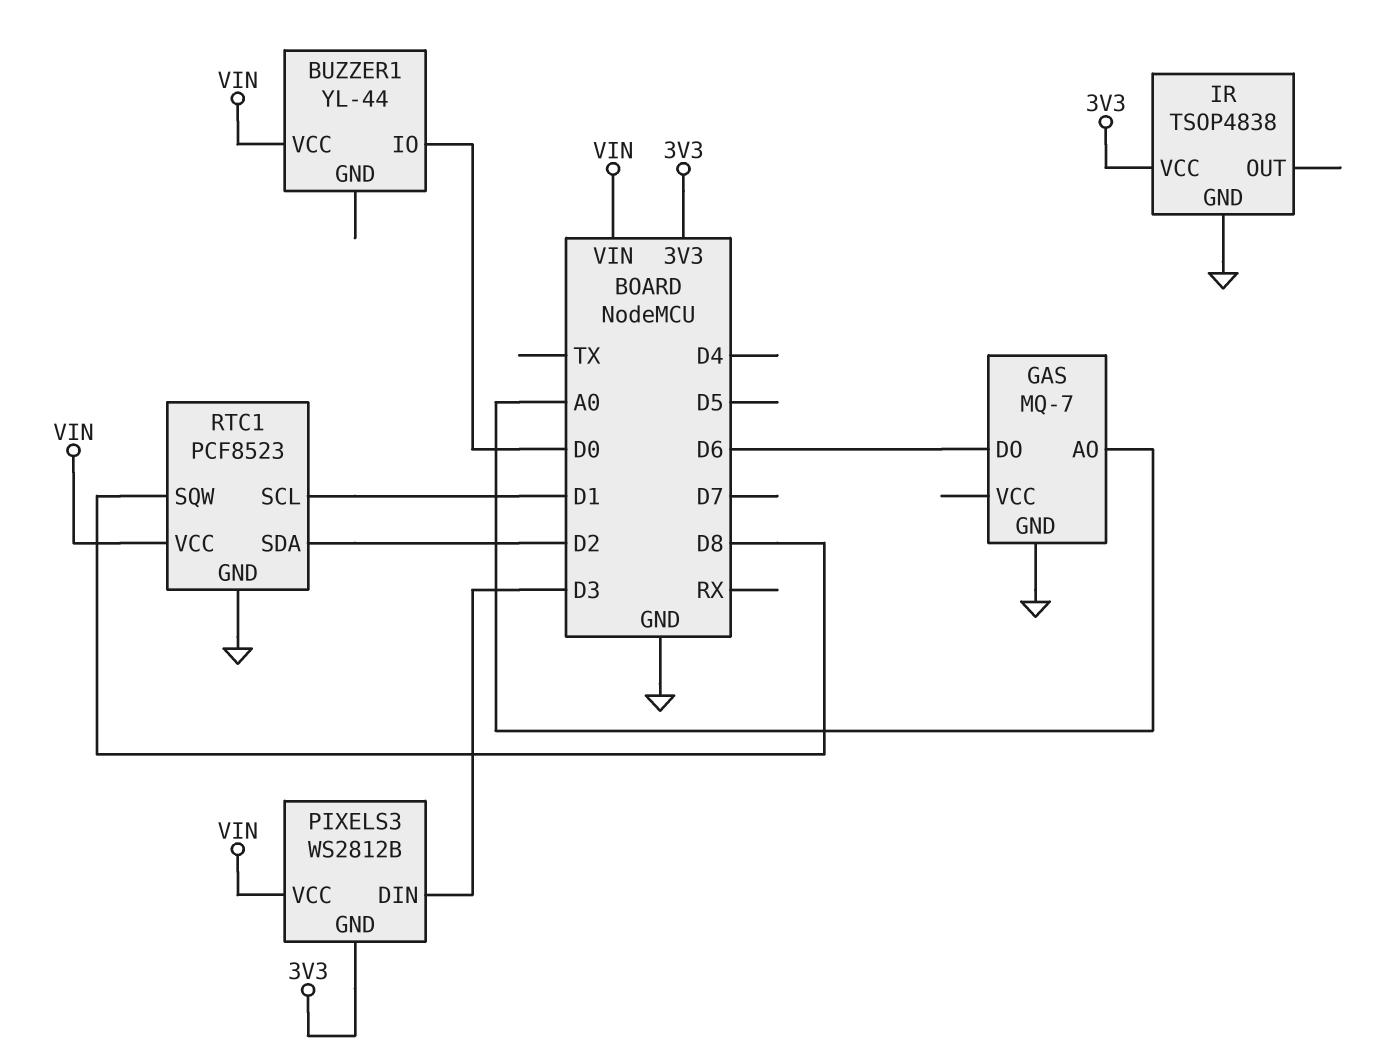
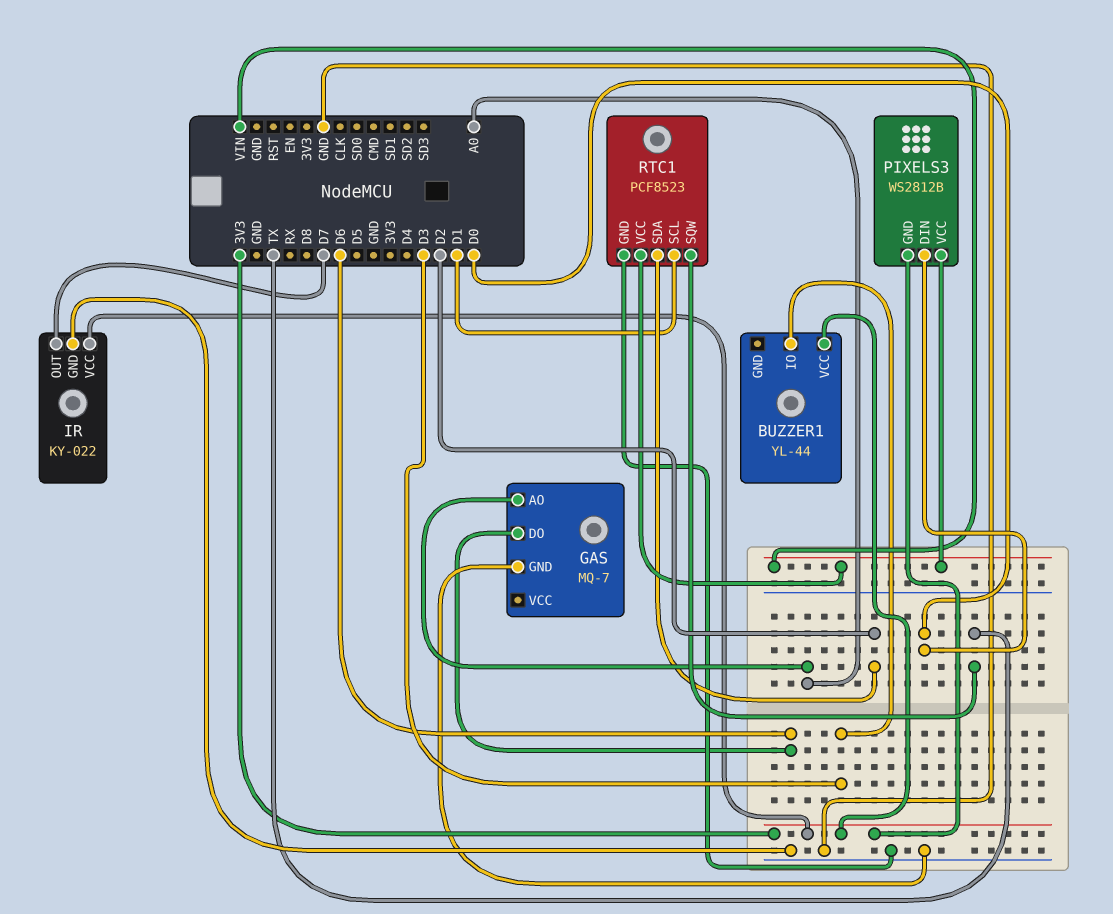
BUZZER1 pin IO: D0 -> D3
BUZZER1 pin VCC: VIN -> 3V3
IR: TSOP4838 -> KY-022
IR pin OUT: none -> D7
PIXELS3 pin DIN: D3 -> D0
RTC1 pin SQW: D8 -> TX

